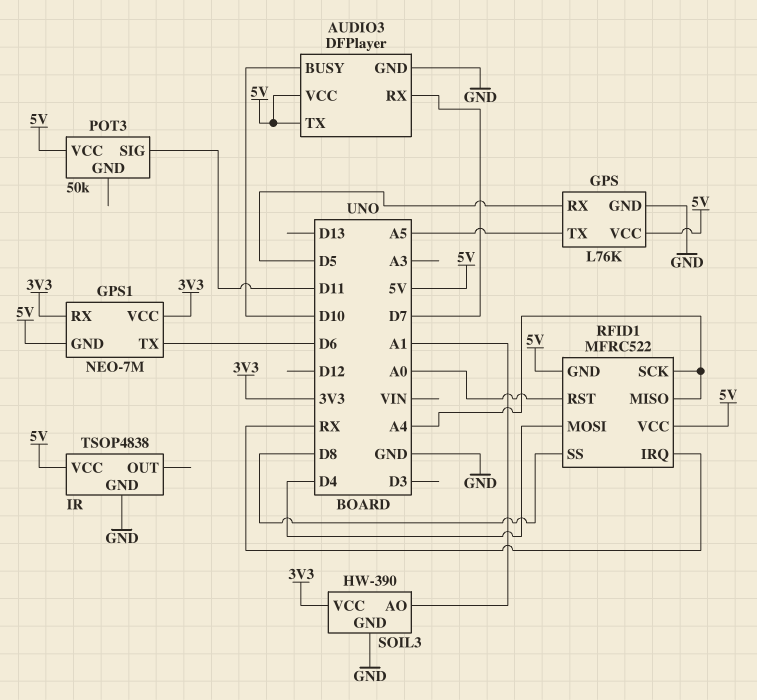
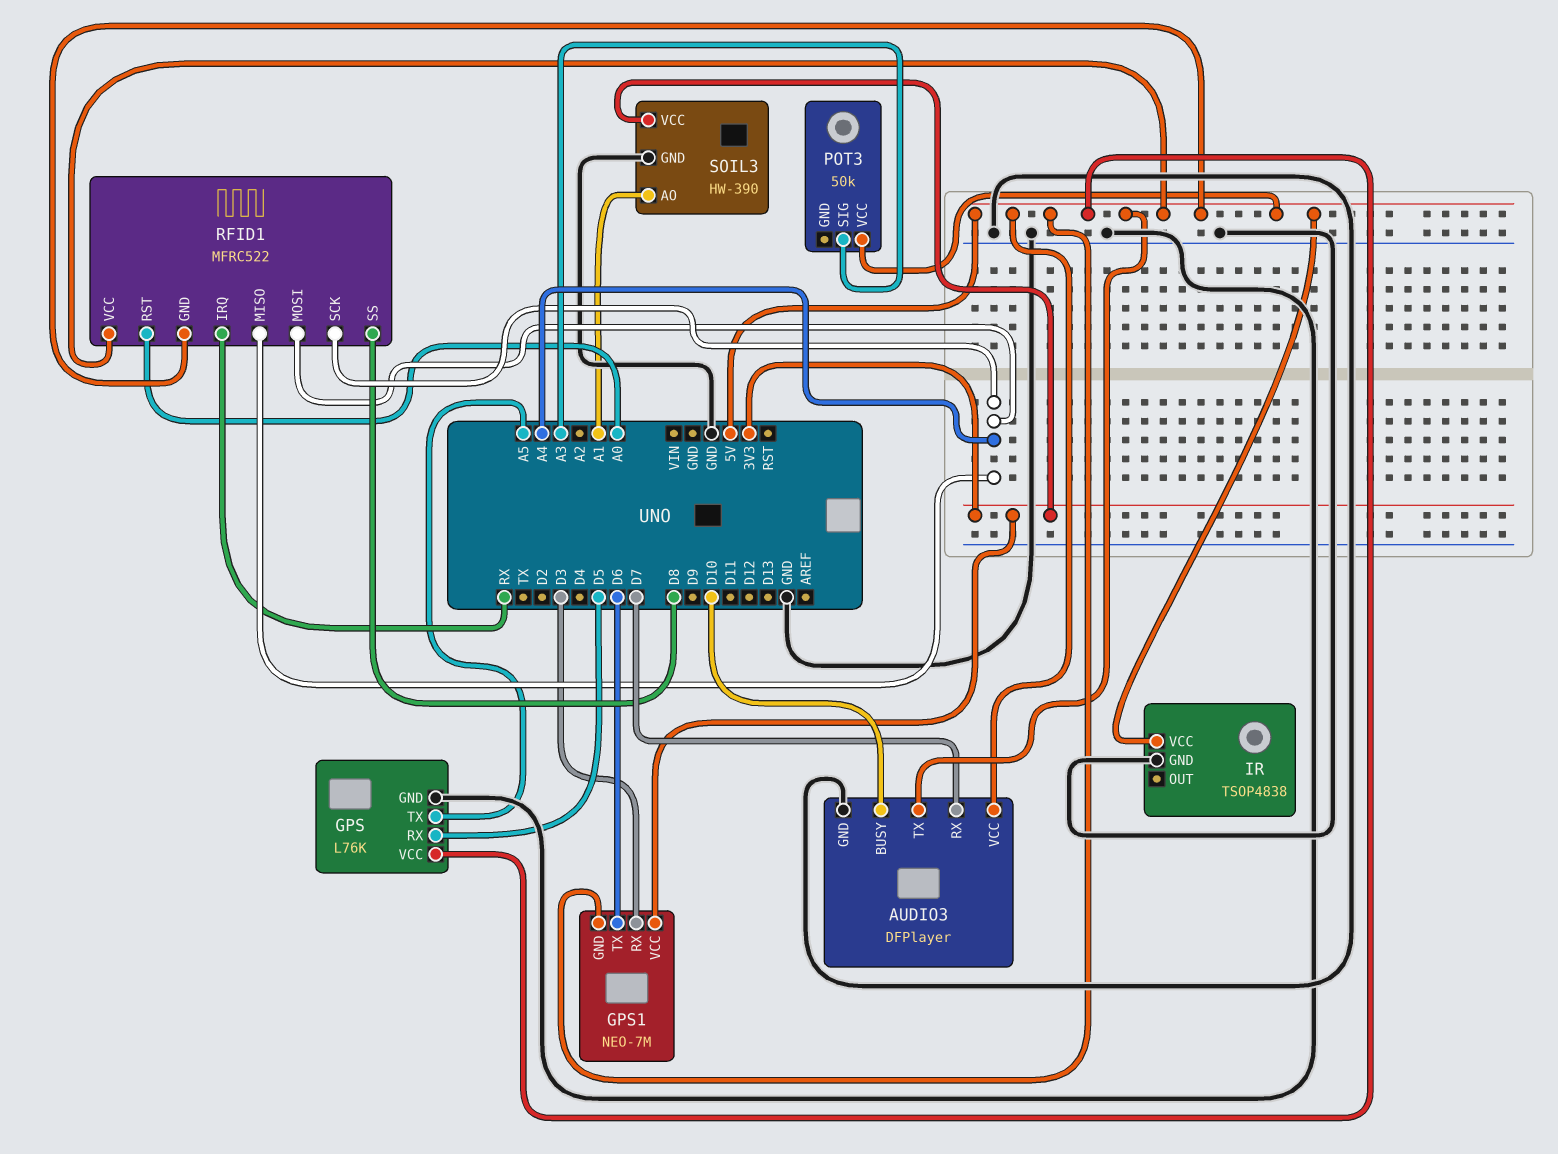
GPS1 pin RX: 3V3 -> D3
POT3 pin SIG: D11 -> A3
RFID1 pin MOSI: D4 -> A4

